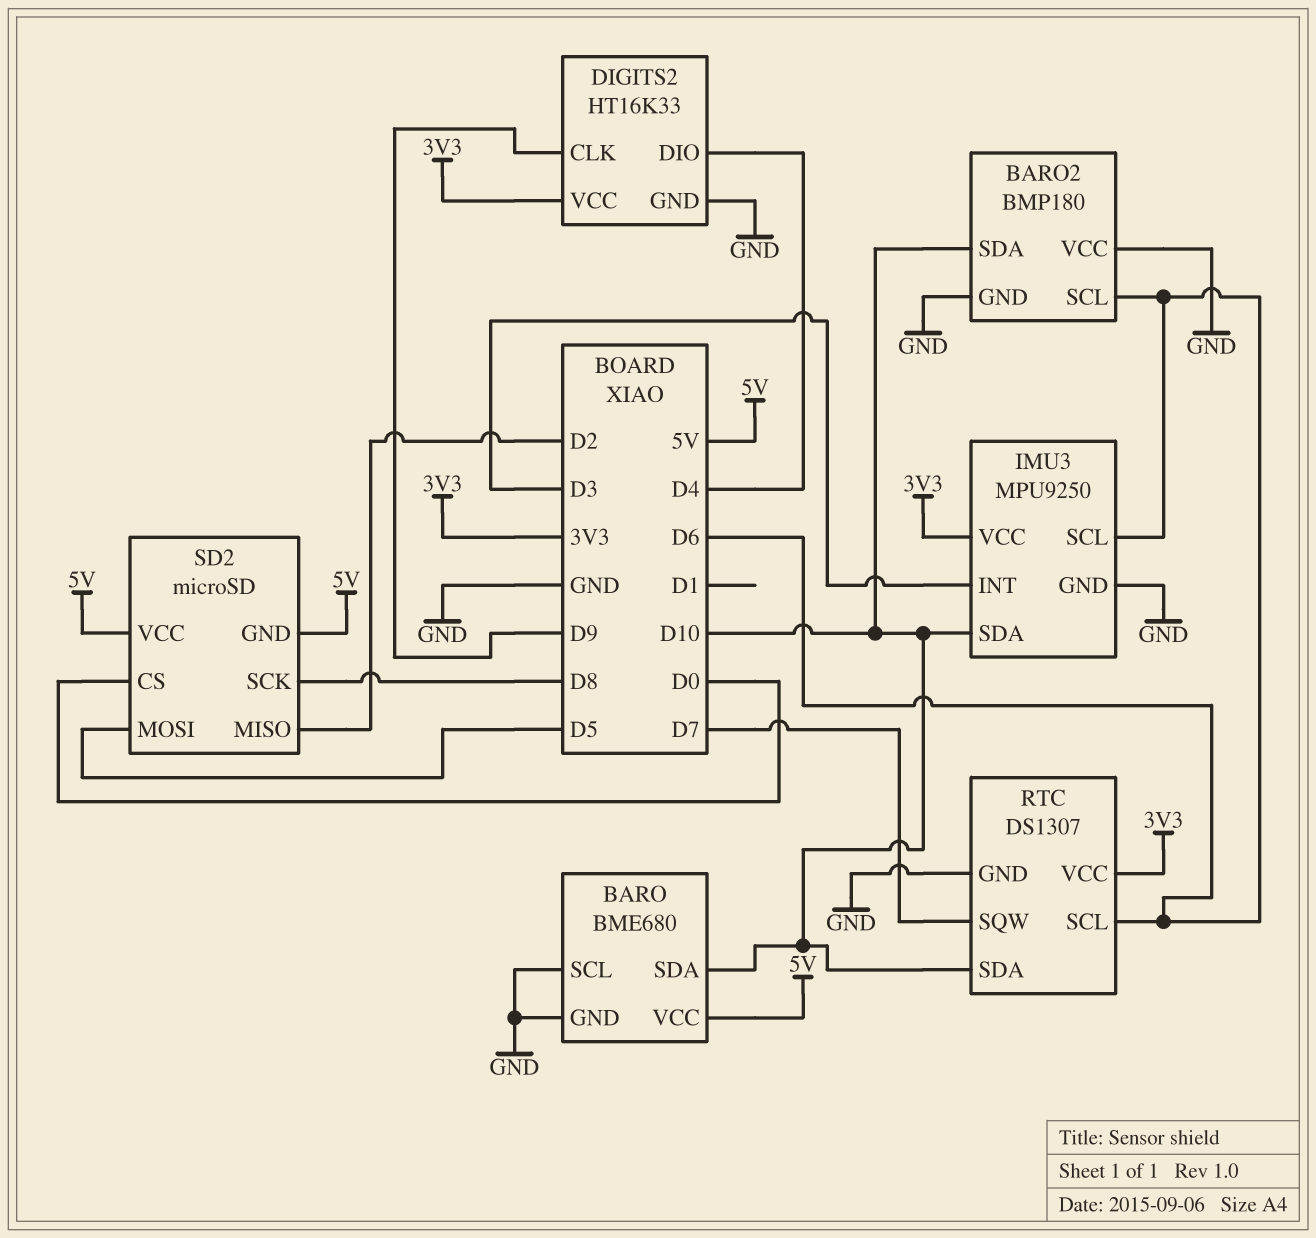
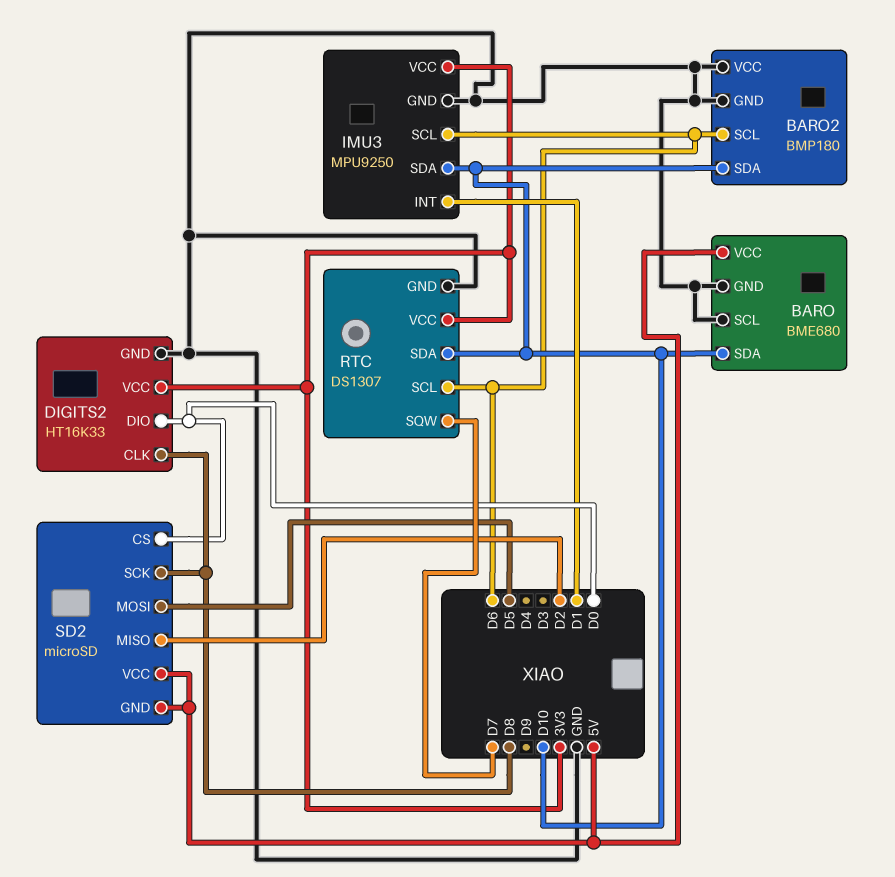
DIGITS2 pin CLK: D9 -> D8
DIGITS2 pin DIO: D4 -> D0
IMU3 pin INT: D3 -> D1

